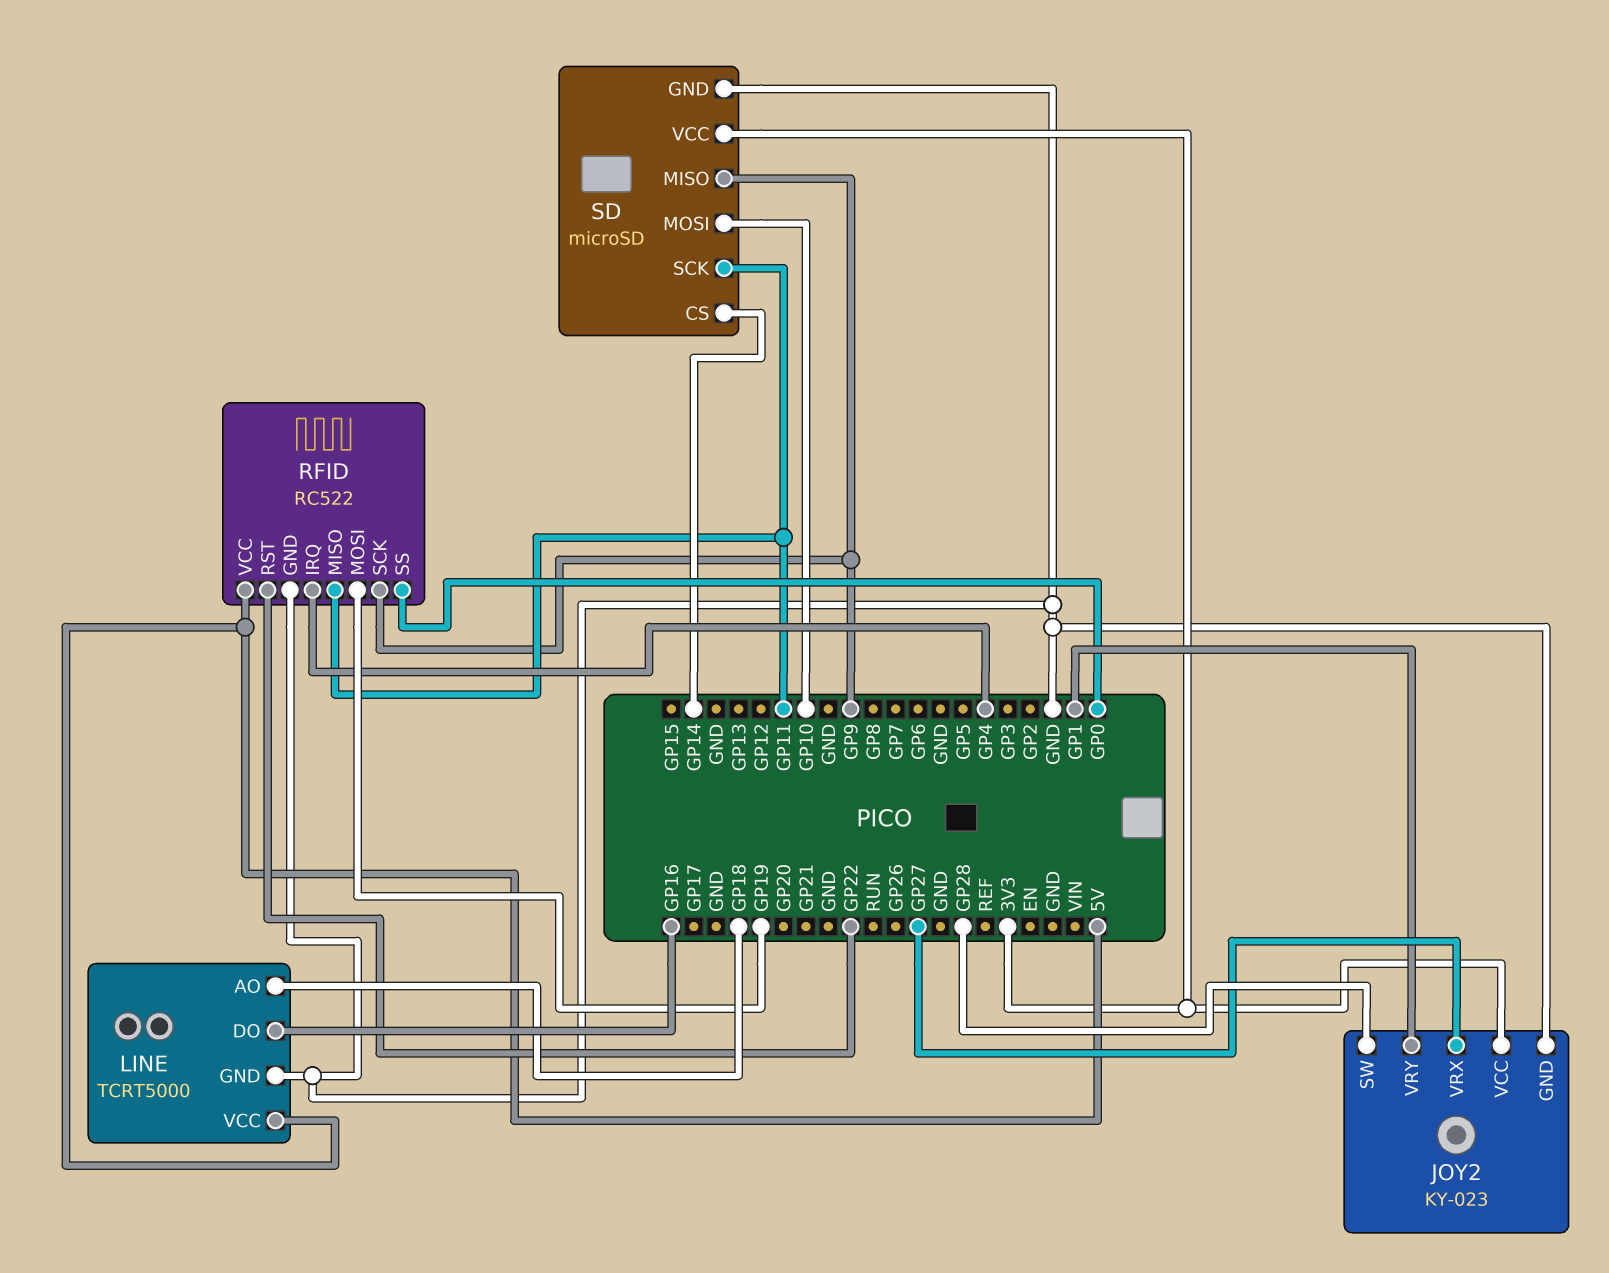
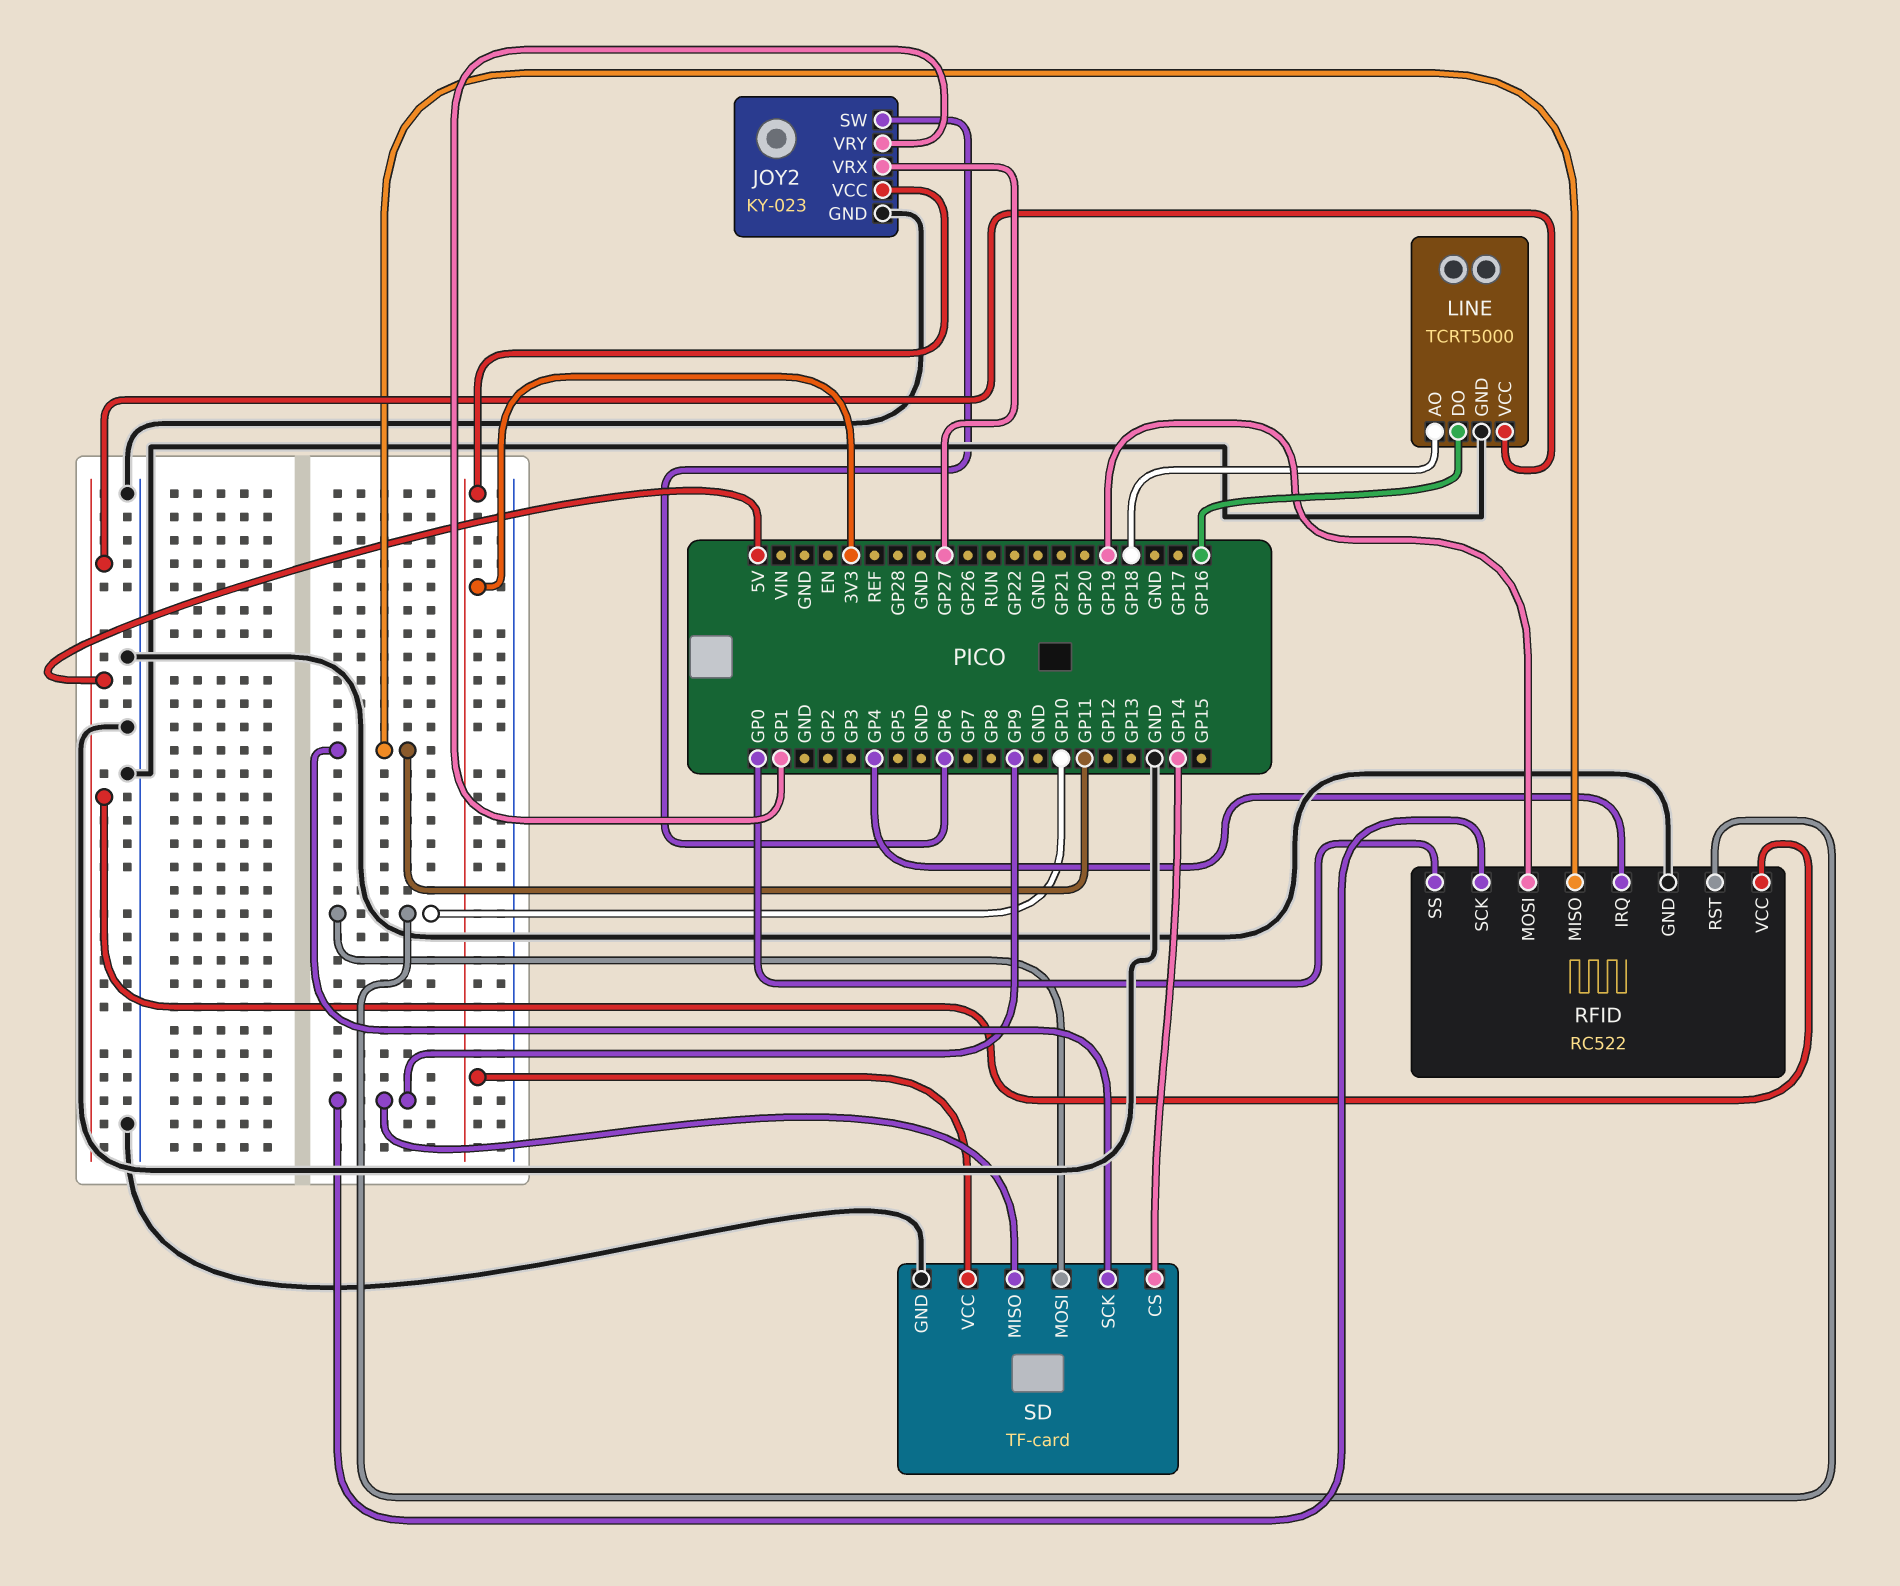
JOY2 pin SW: GP28 -> GP6
RFID pin RST: GP22 -> GP10
SD: microSD -> TF-card

